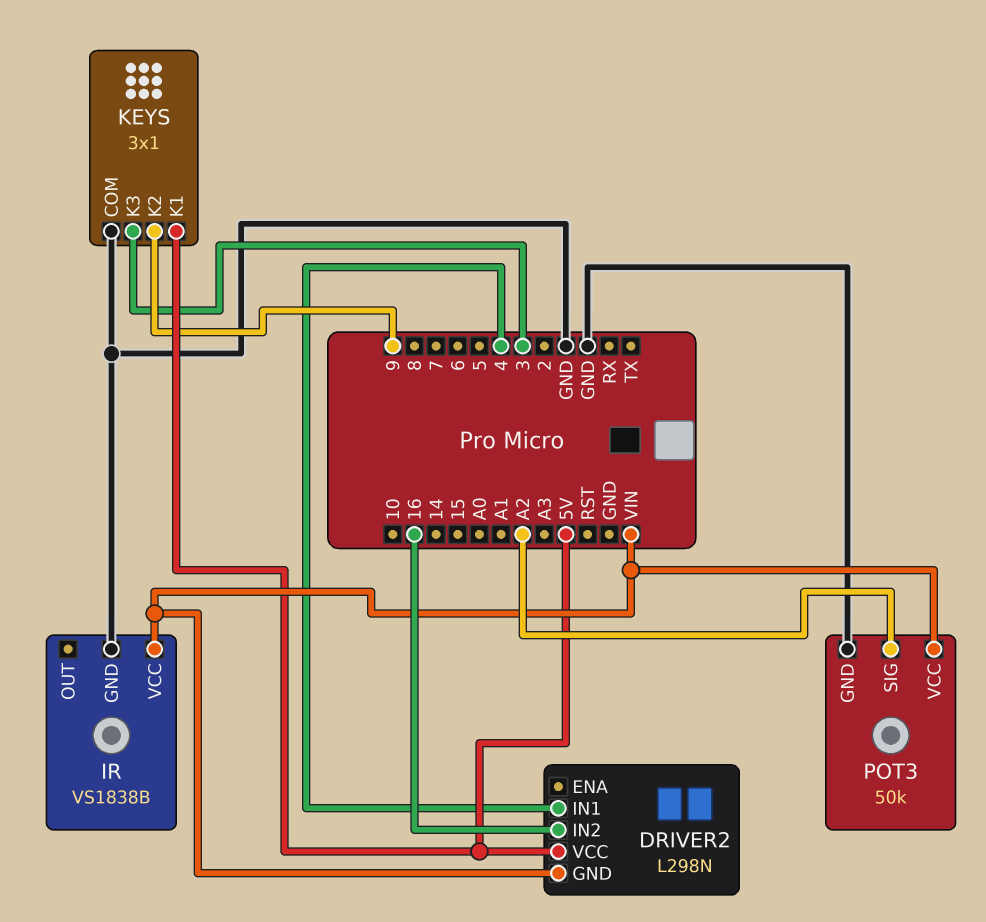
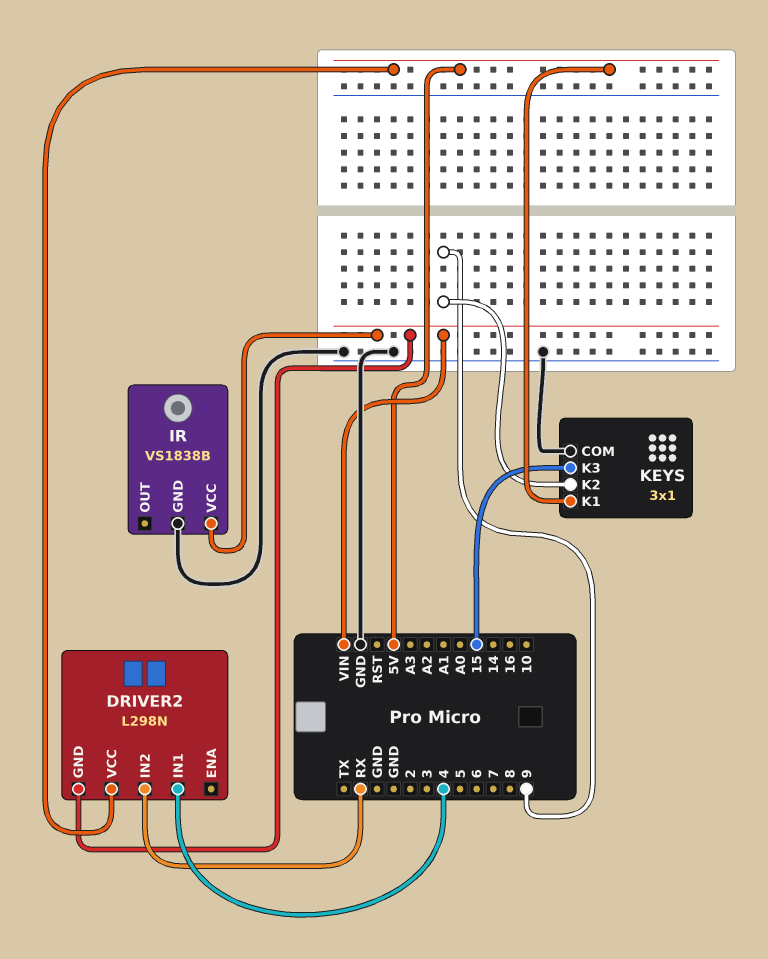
DRIVER2 pin IN2: 16 -> RX
KEYS pin K3: 3 -> 15
POT3: 50k -> none
POT3 pin GND: GND -> none
POT3 pin SIG: A2 -> none
POT3 pin VCC: VIN -> none

